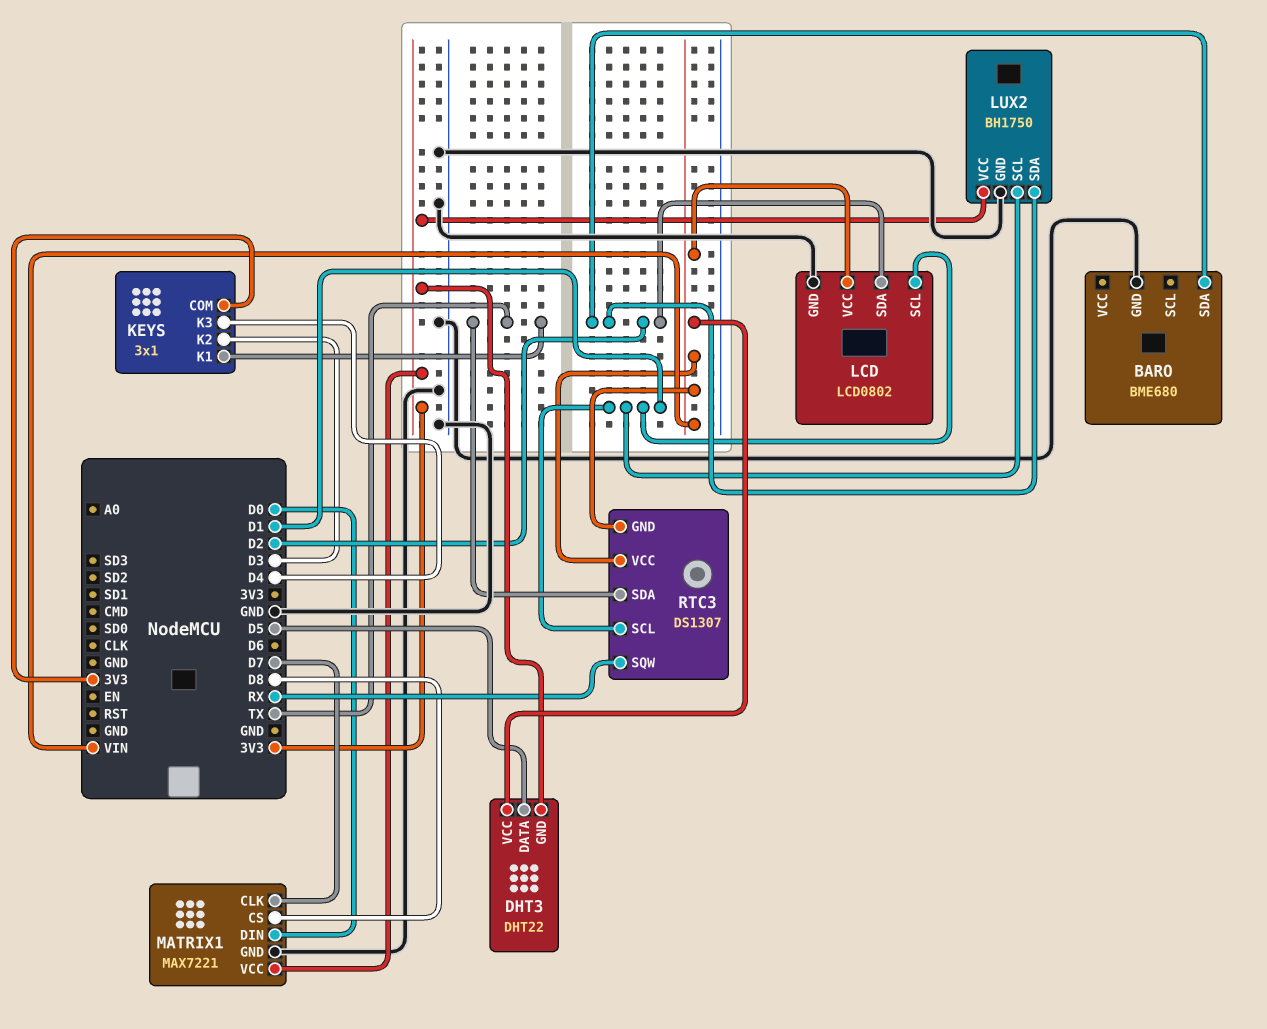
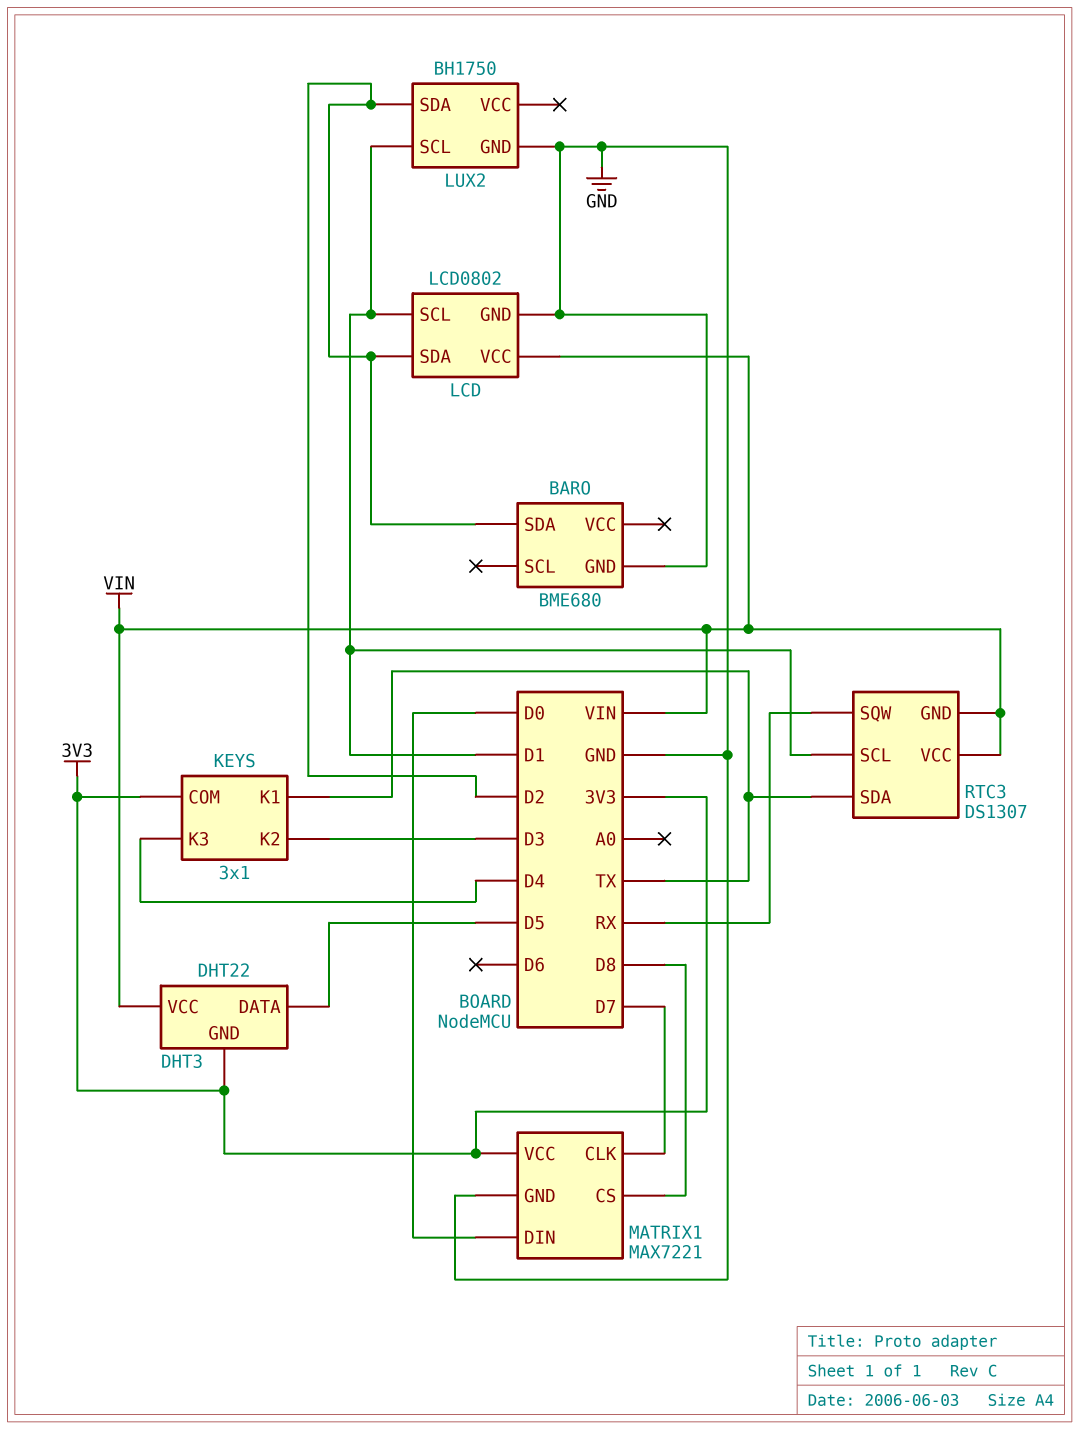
LUX2 pin VCC: 3V3 -> none

